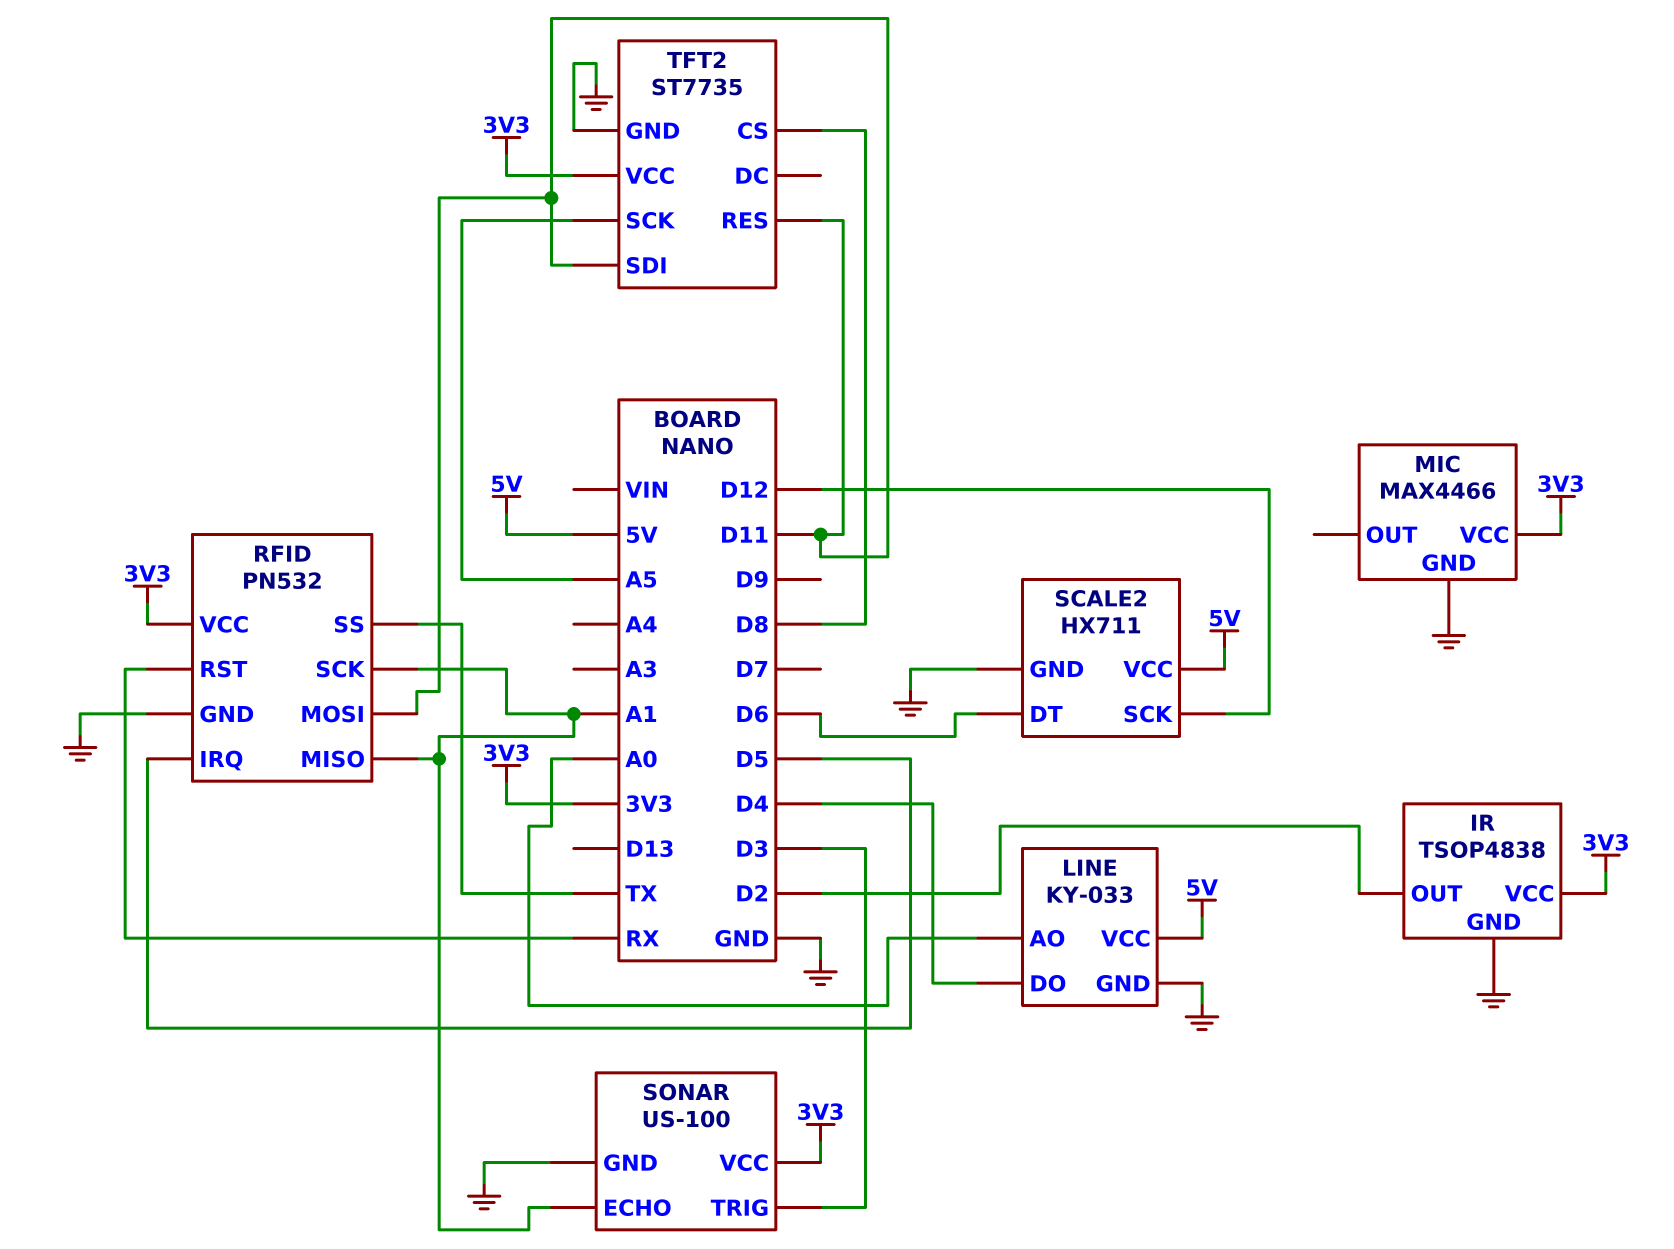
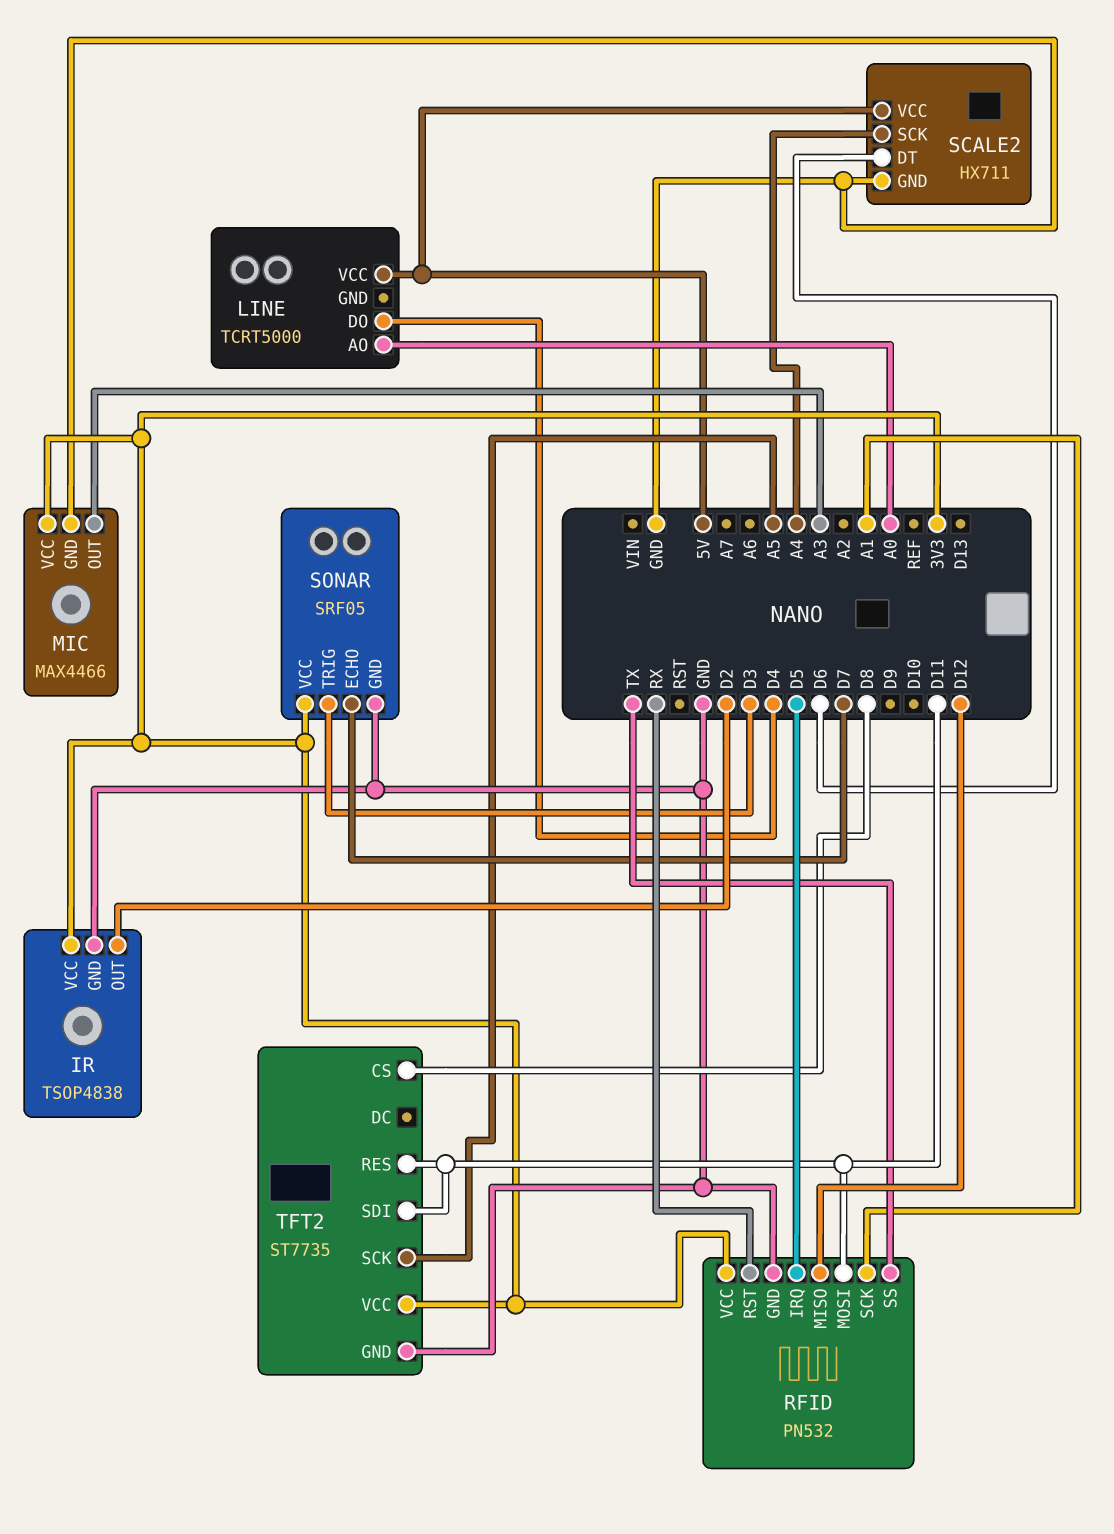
LINE: KY-033 -> TCRT5000
LINE pin GND: GND -> none
MIC pin OUT: none -> A3
RFID pin MISO: A1 -> D12
SCALE2 pin SCK: D12 -> A4
SONAR: US-100 -> SRF05
SONAR pin ECHO: A1 -> D7

